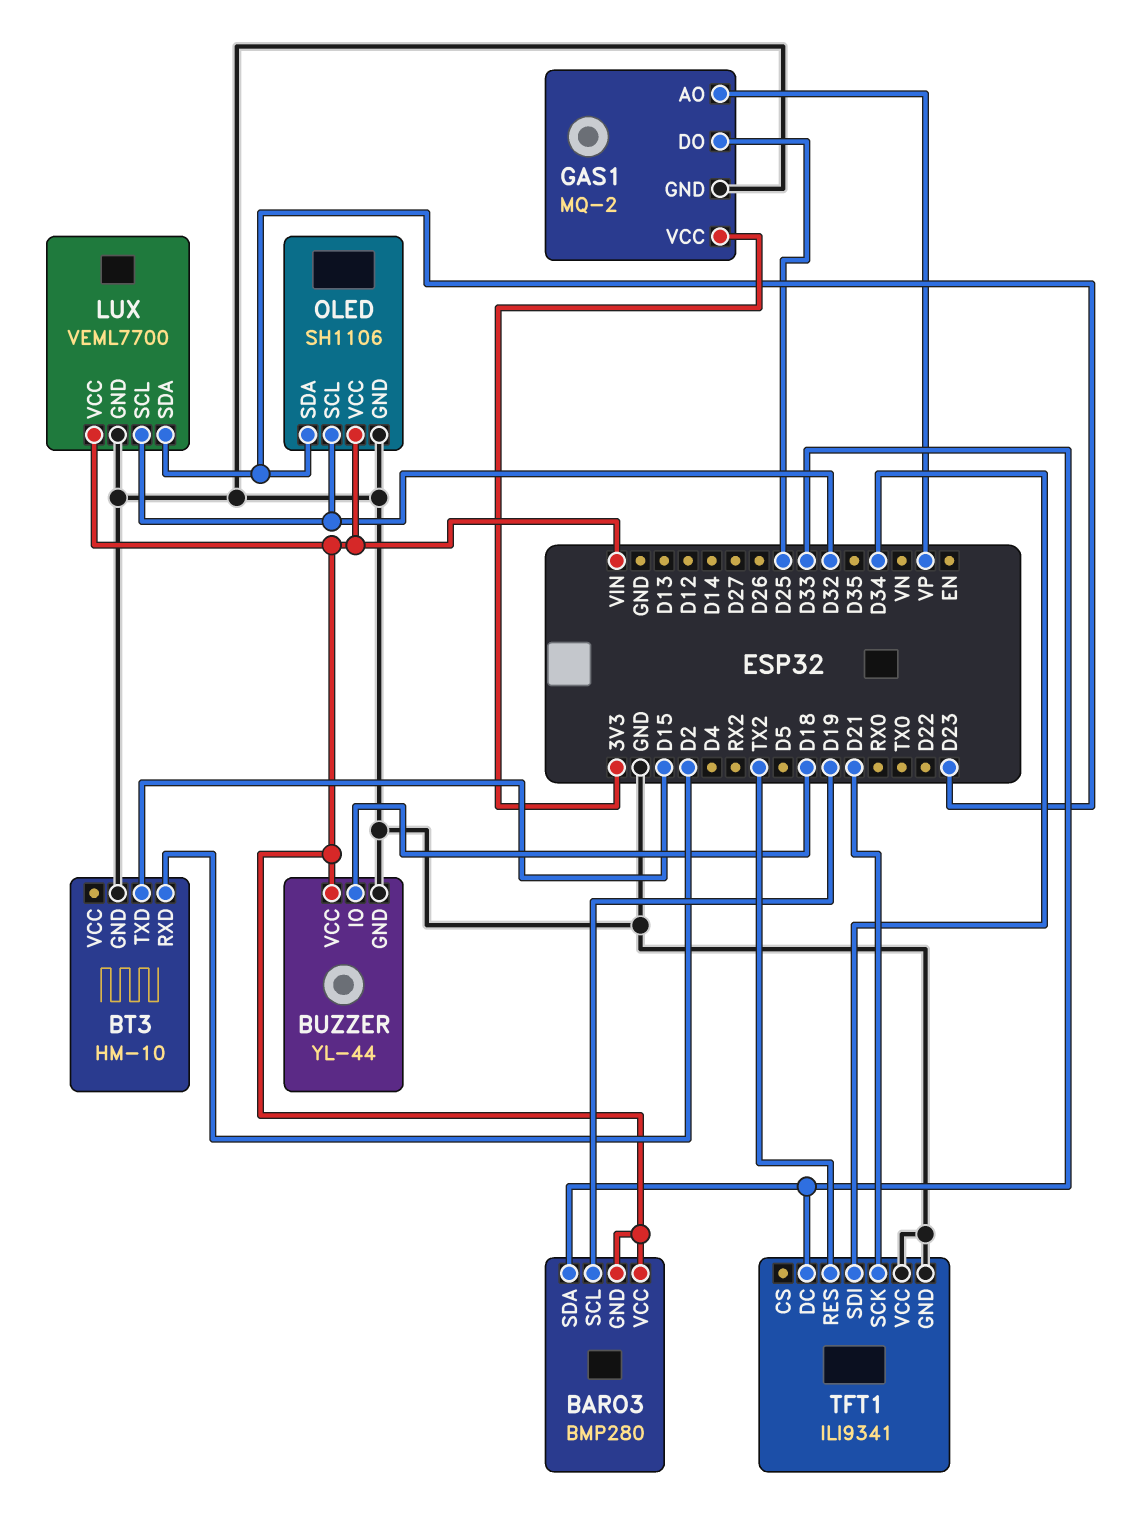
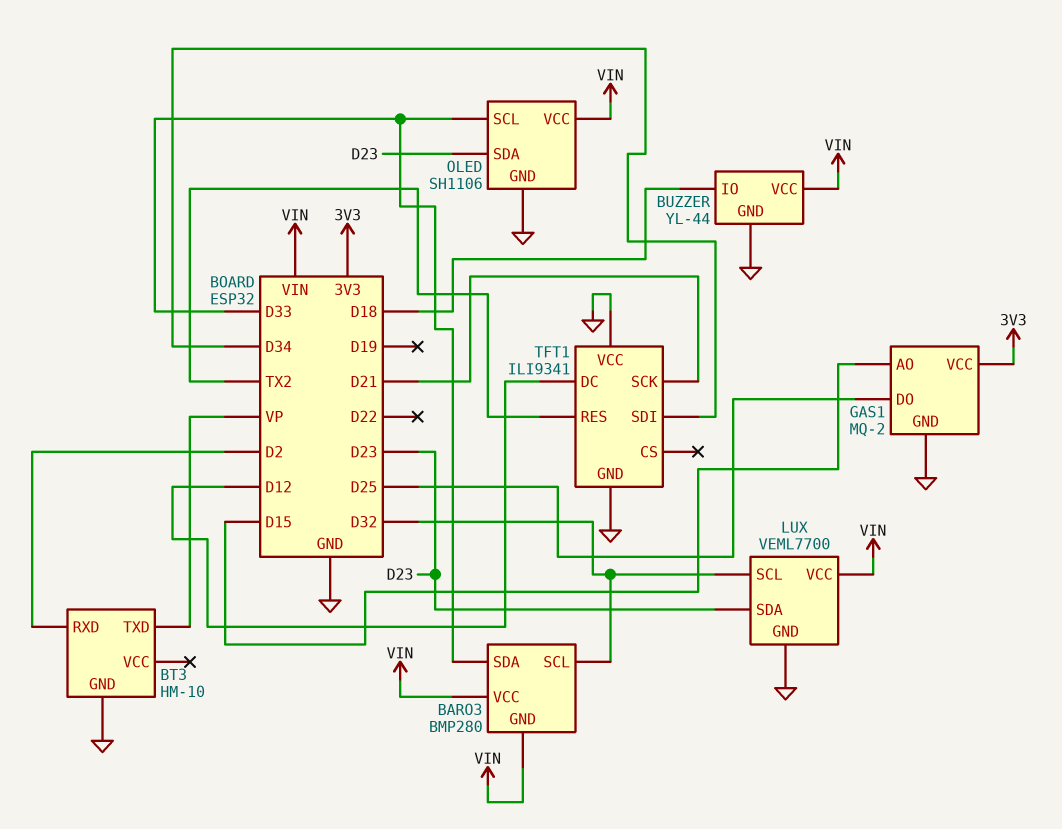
BARO3 pin SCL: D19 -> D32
BT3 pin TXD: D15 -> VP
GAS1 pin AO: VP -> D15
OLED pin SCL: D32 -> D33
TFT1 pin DC: D33 -> D12

